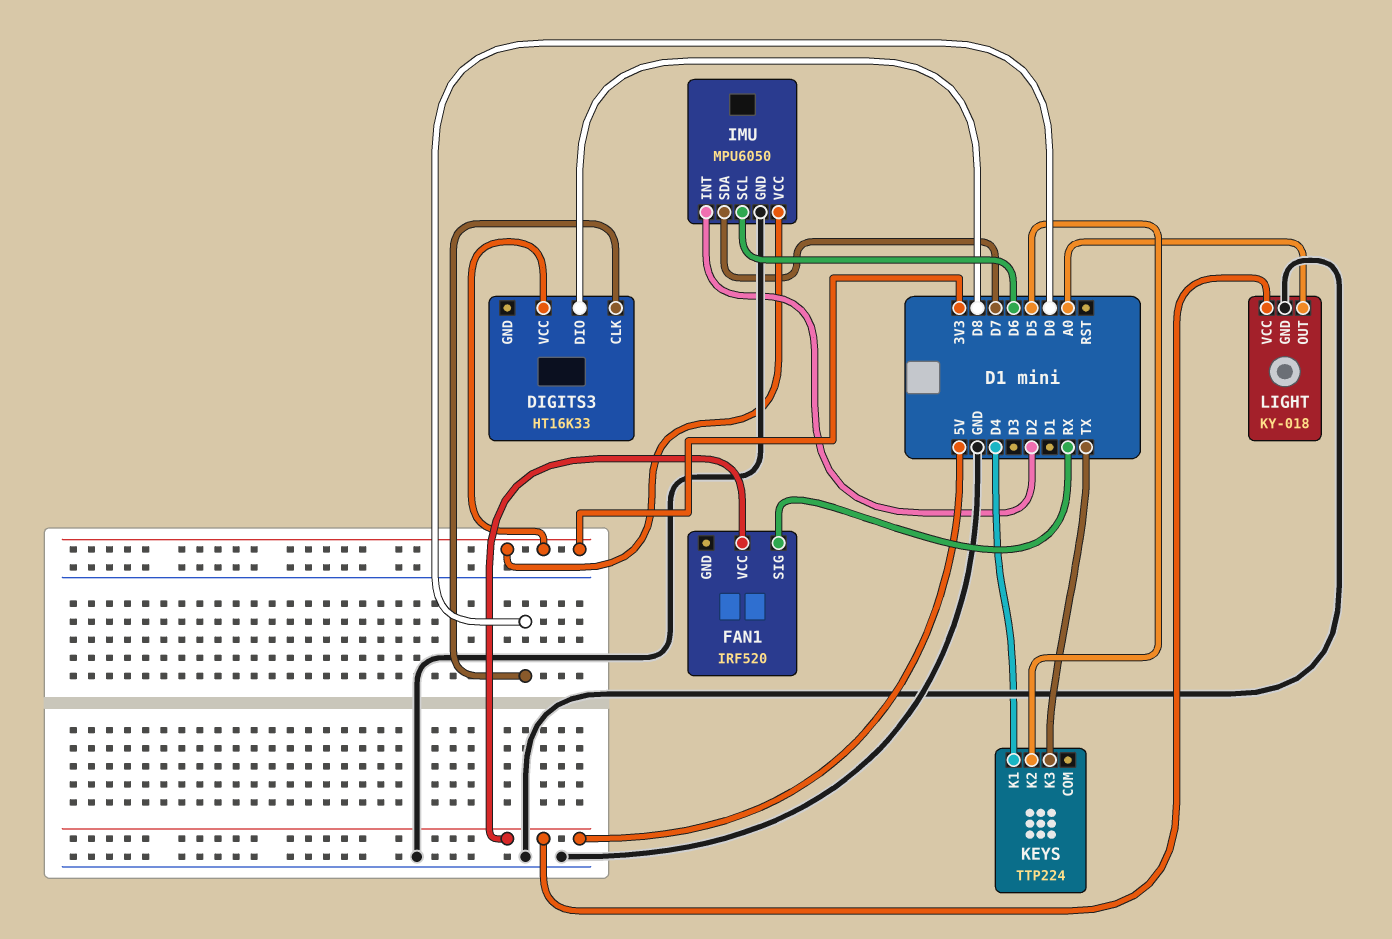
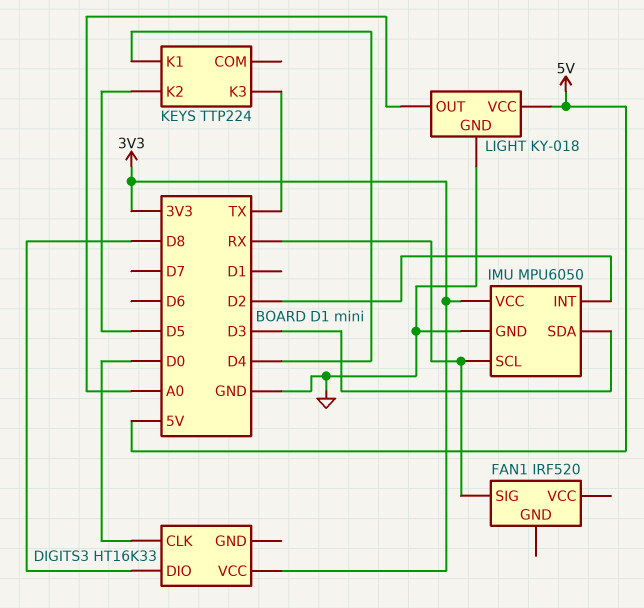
FAN1 pin VCC: 5V -> none
IMU pin SCL: D6 -> RX
IMU pin SDA: D7 -> D3

